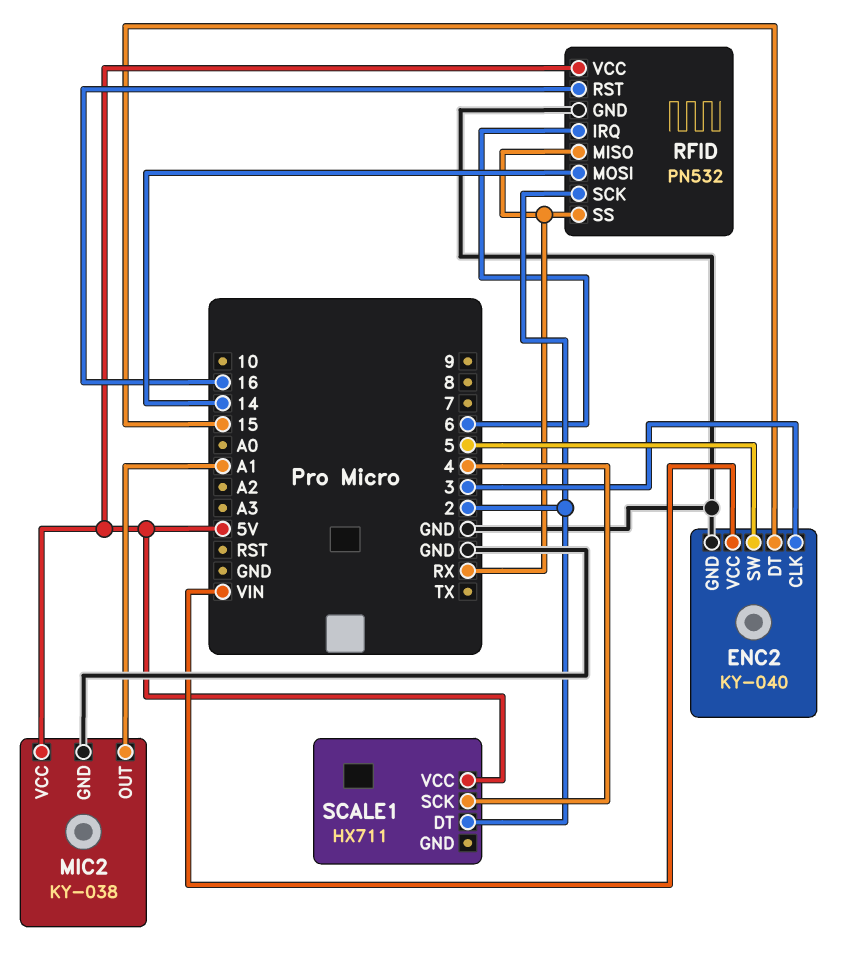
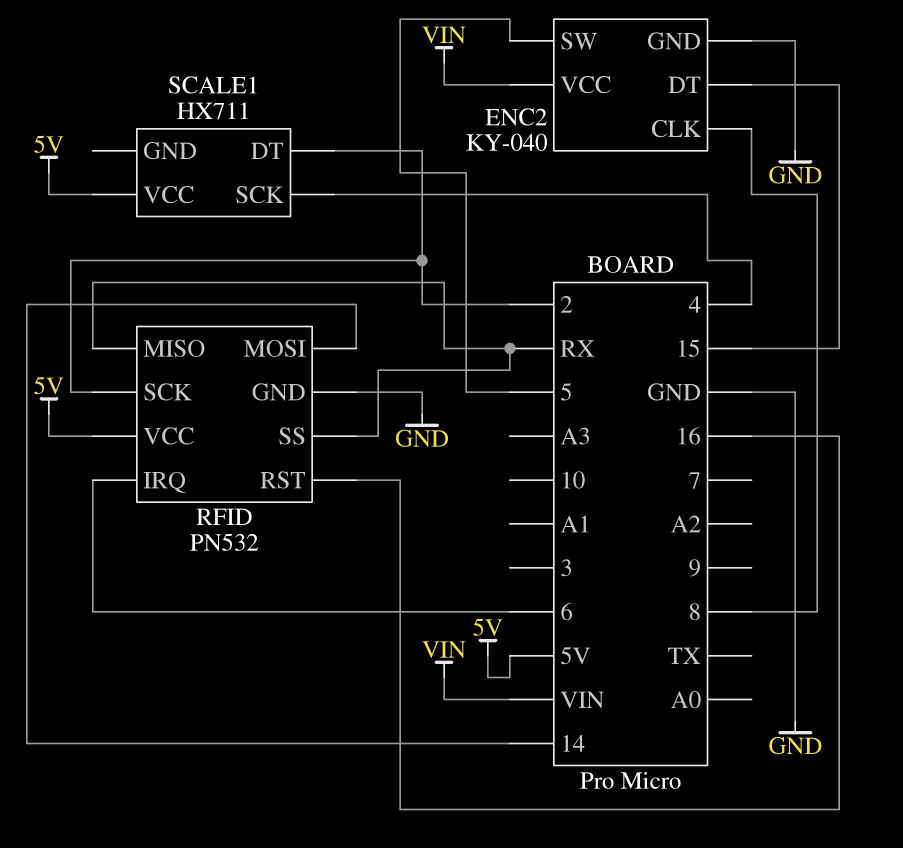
ENC2 pin CLK: 3 -> 8
MIC2: KY-038 -> none
MIC2 pin GND: GND -> none
MIC2 pin OUT: A1 -> none
MIC2 pin VCC: 5V -> none

